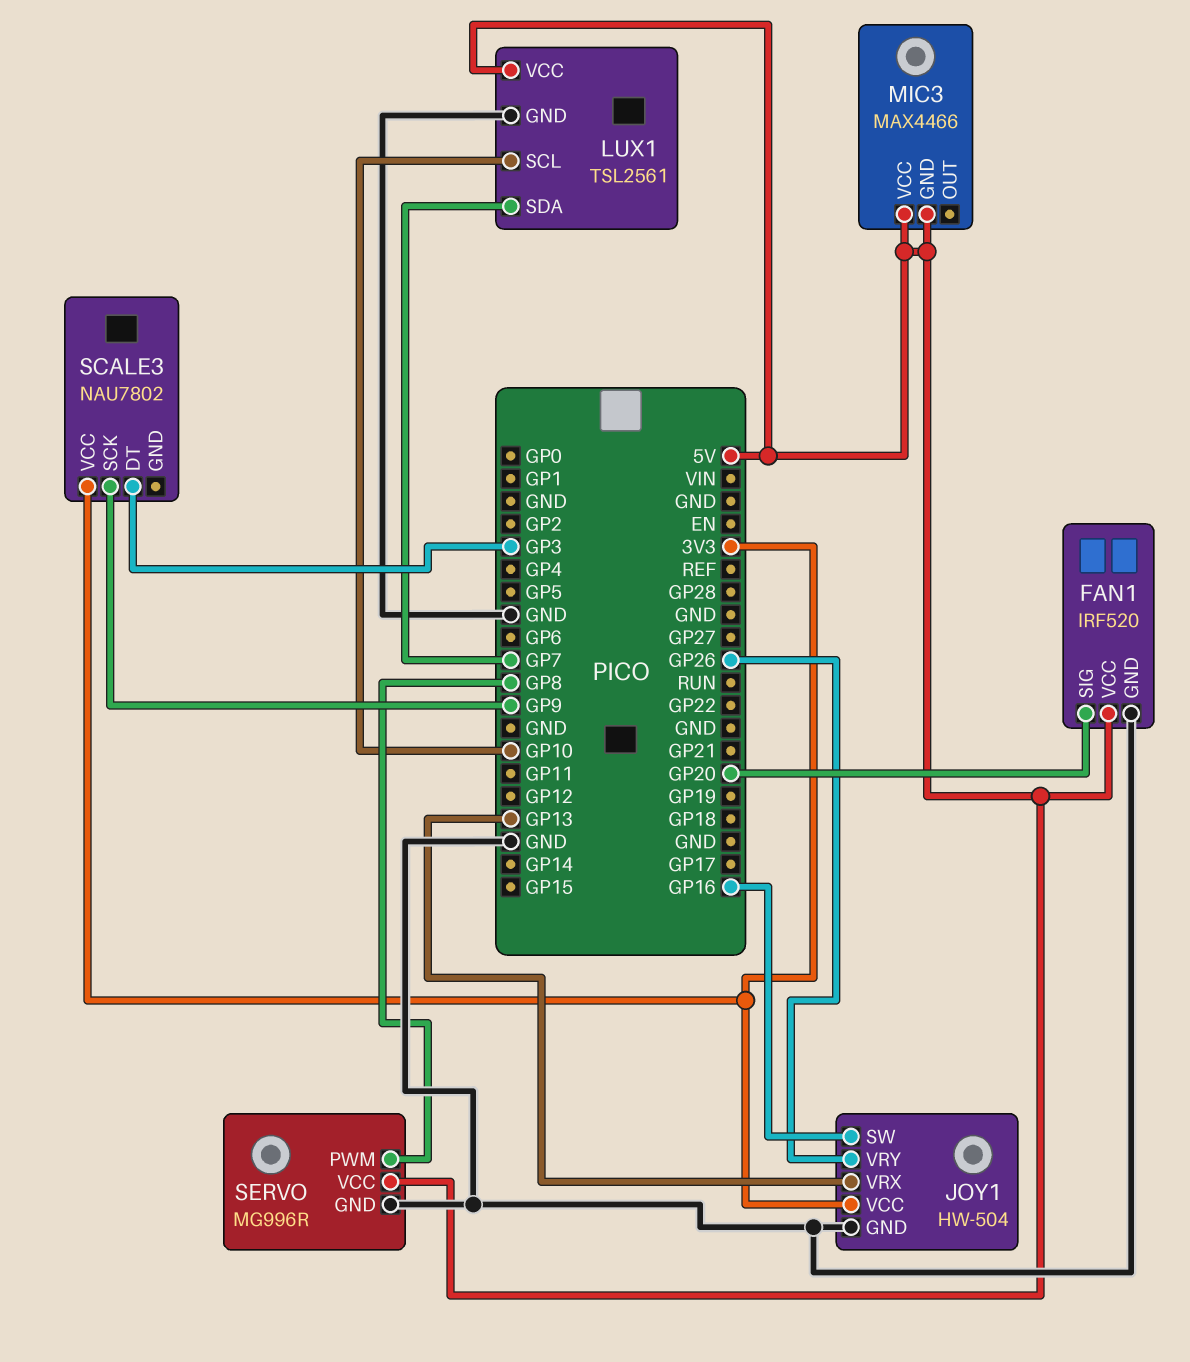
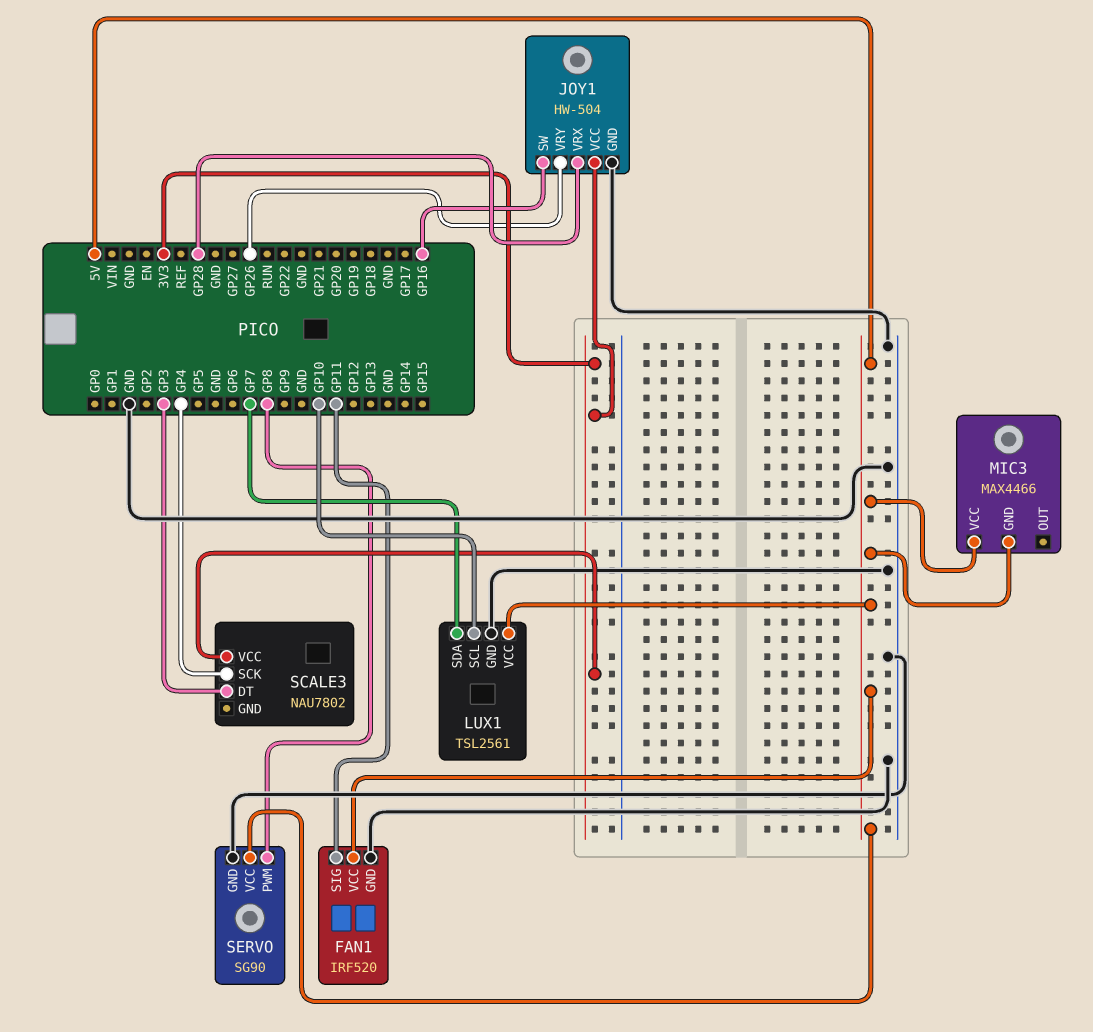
FAN1 pin SIG: GP20 -> GP11
JOY1 pin VRX: GP13 -> GP28
SCALE3 pin SCK: GP9 -> GP4
SERVO: MG996R -> SG90

